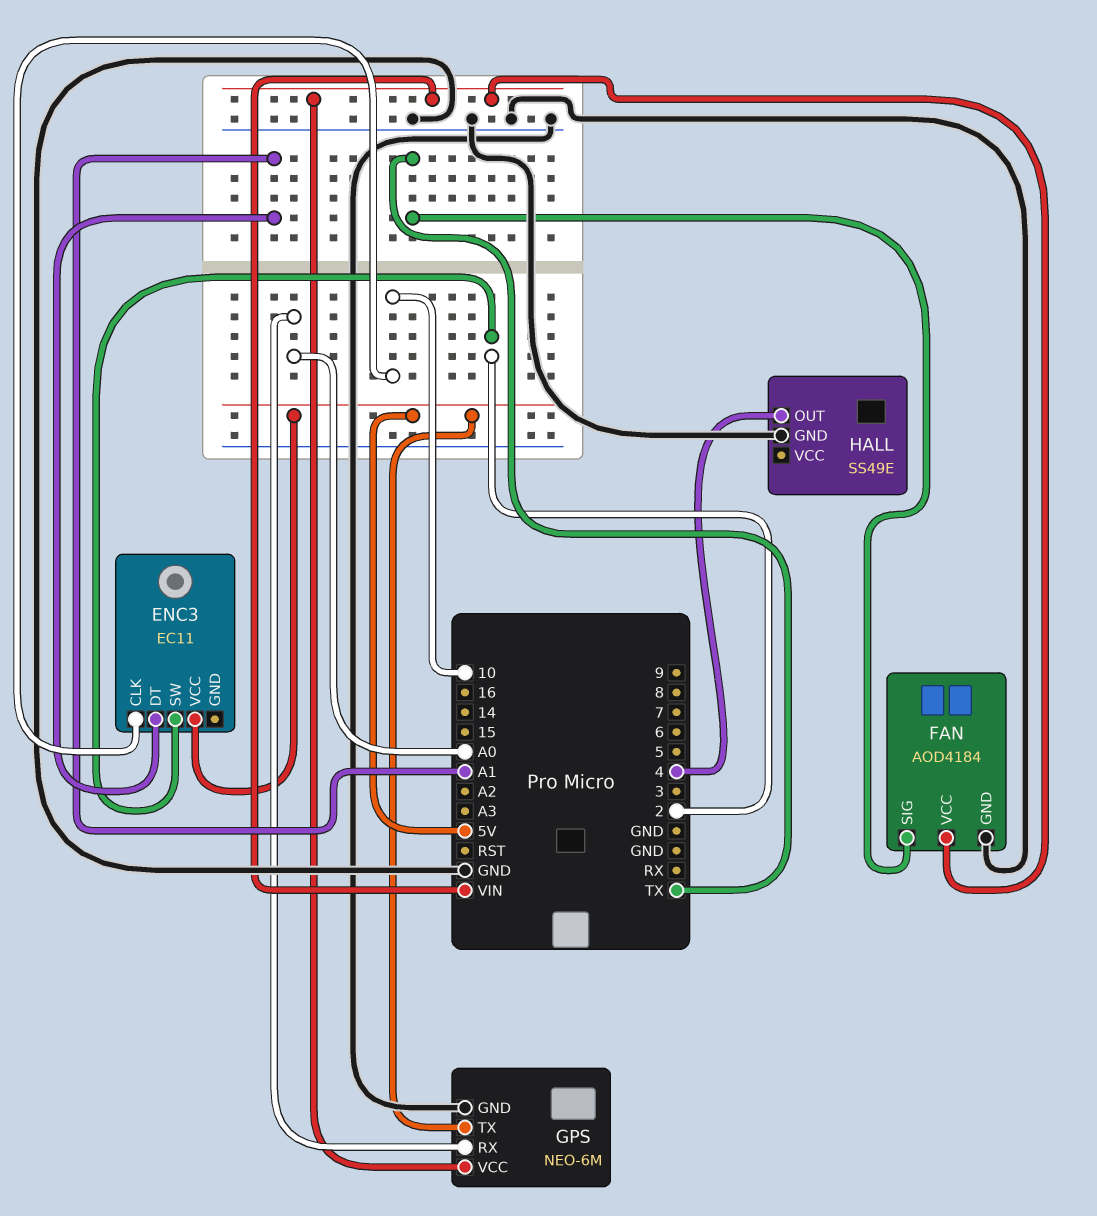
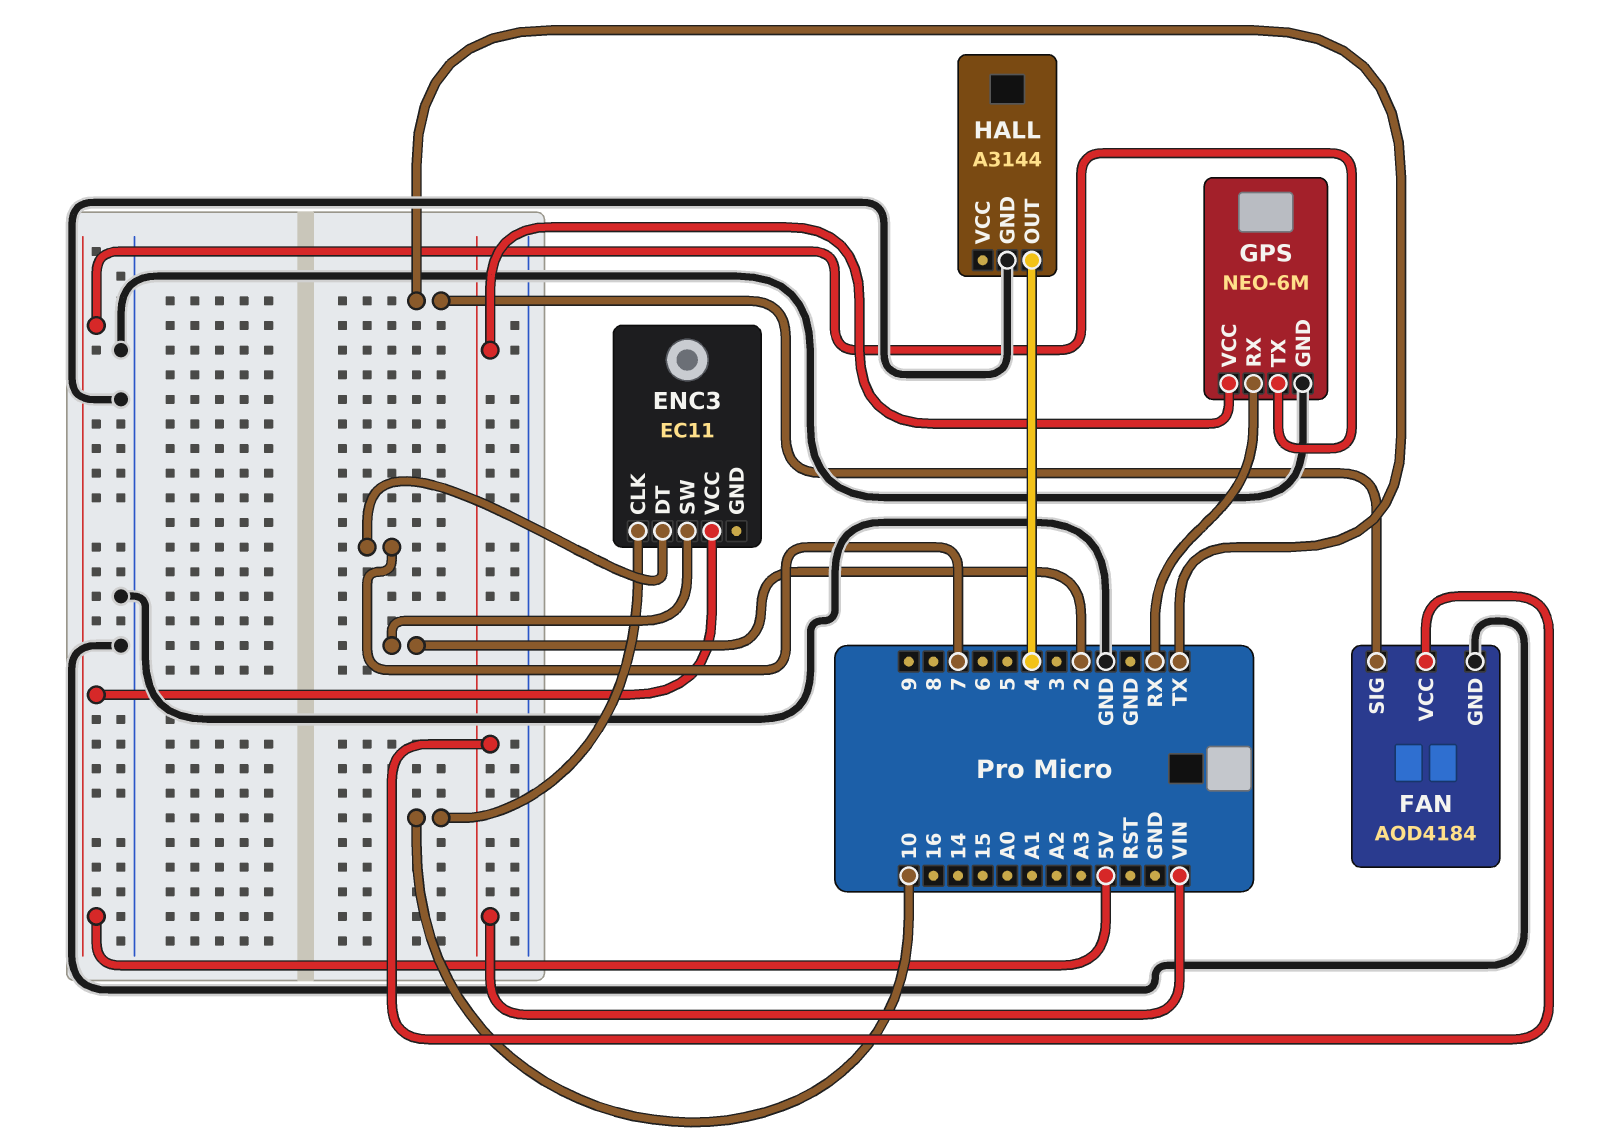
ENC3 pin DT: A1 -> 7
GPS pin RX: A0 -> RX
HALL: SS49E -> A3144

